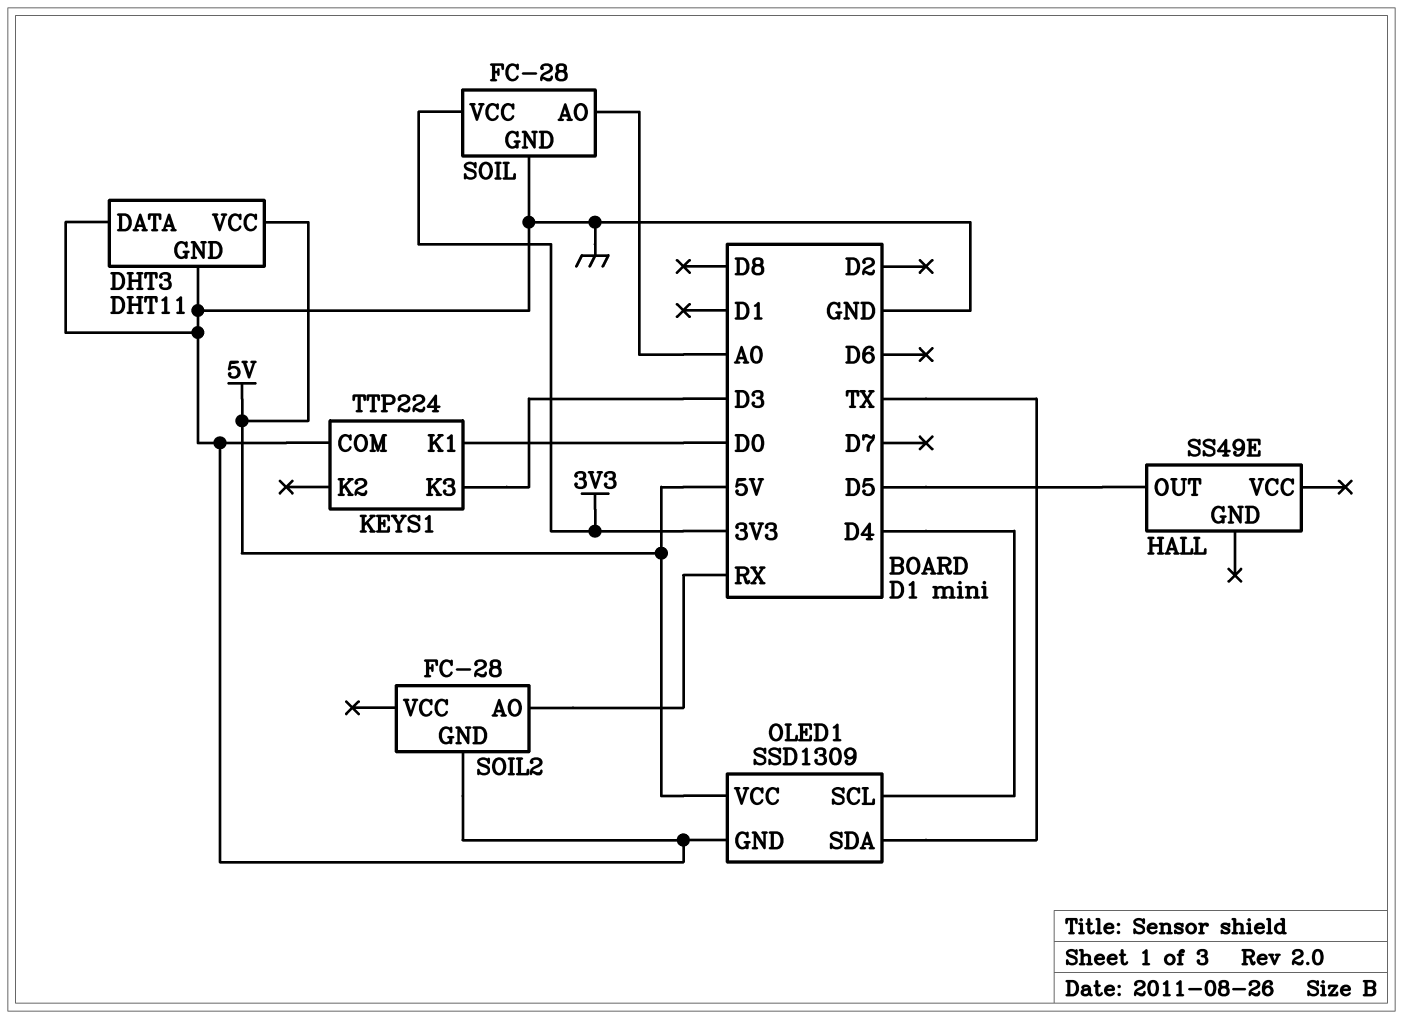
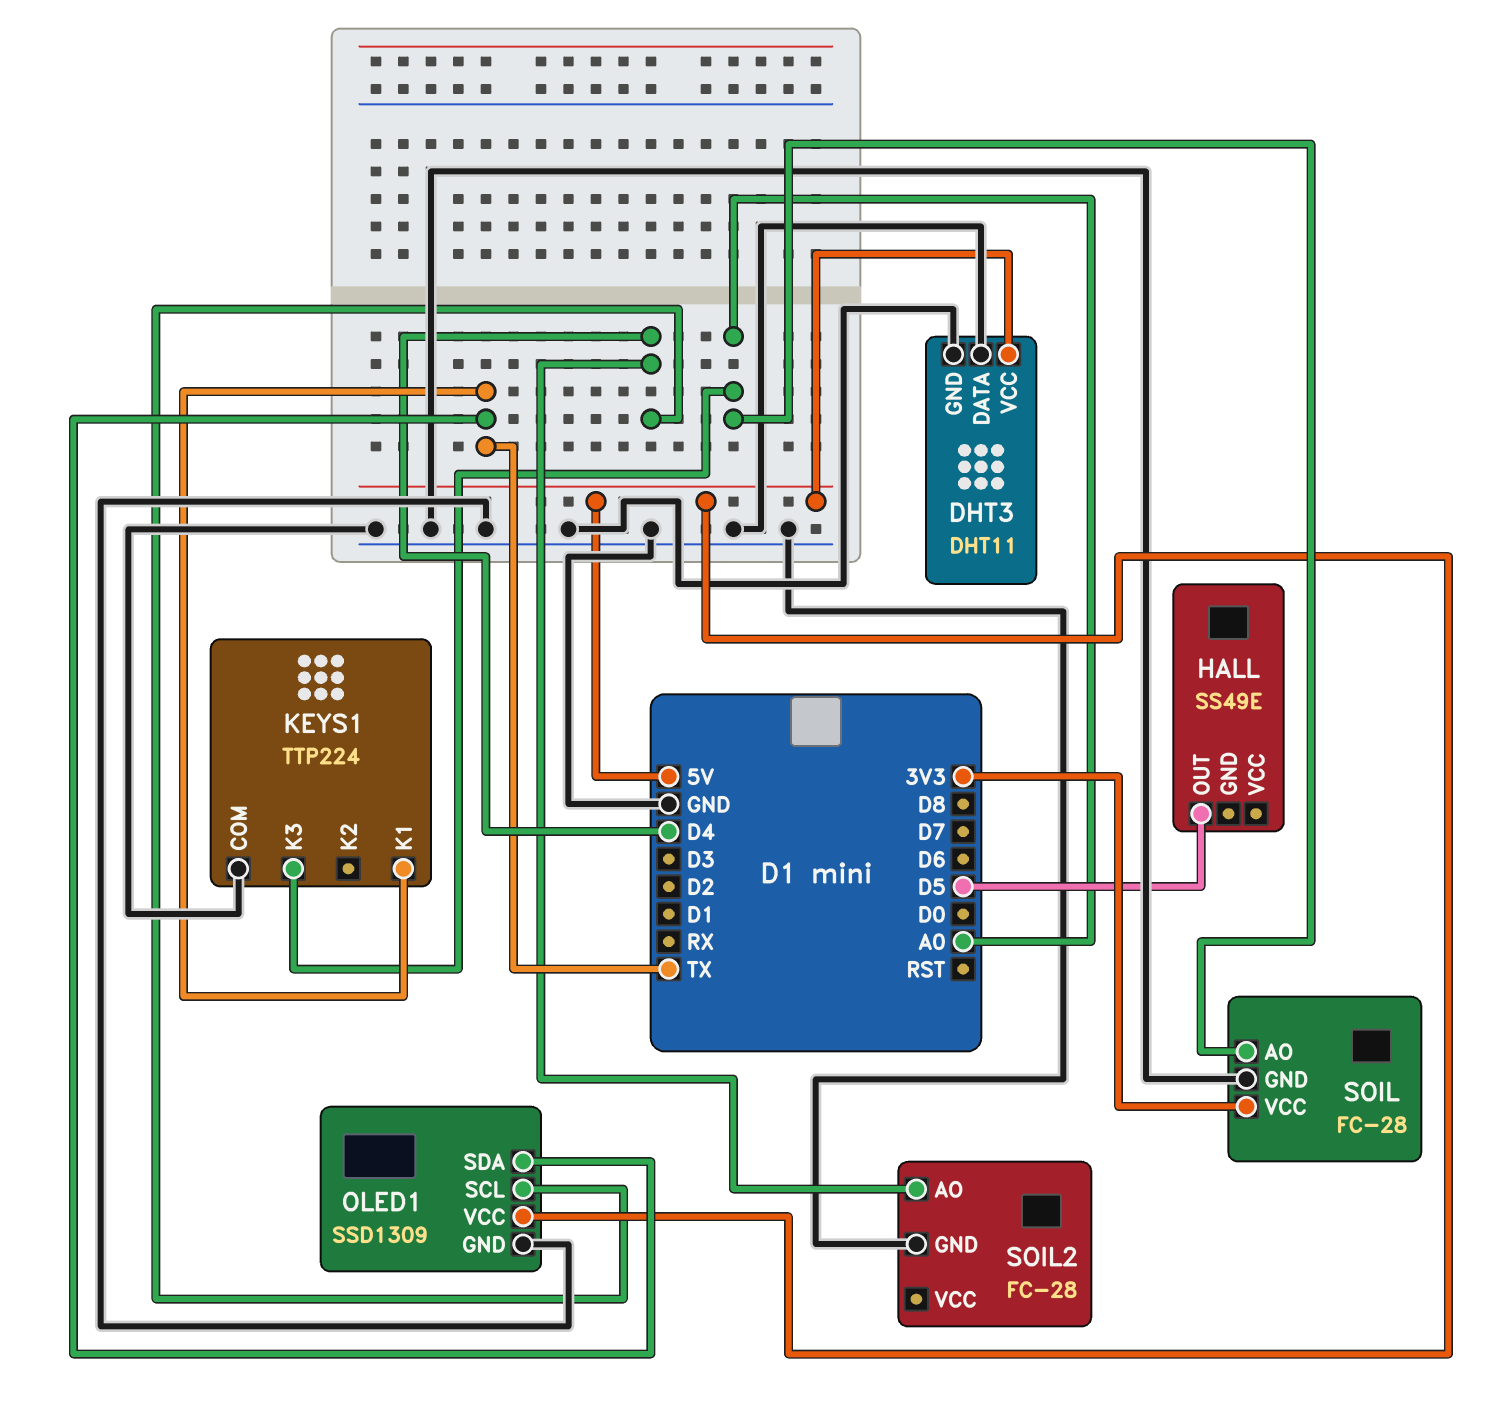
KEYS1 pin K1: D0 -> TX
KEYS1 pin K3: D3 -> A0
SOIL2 pin AO: RX -> D4

